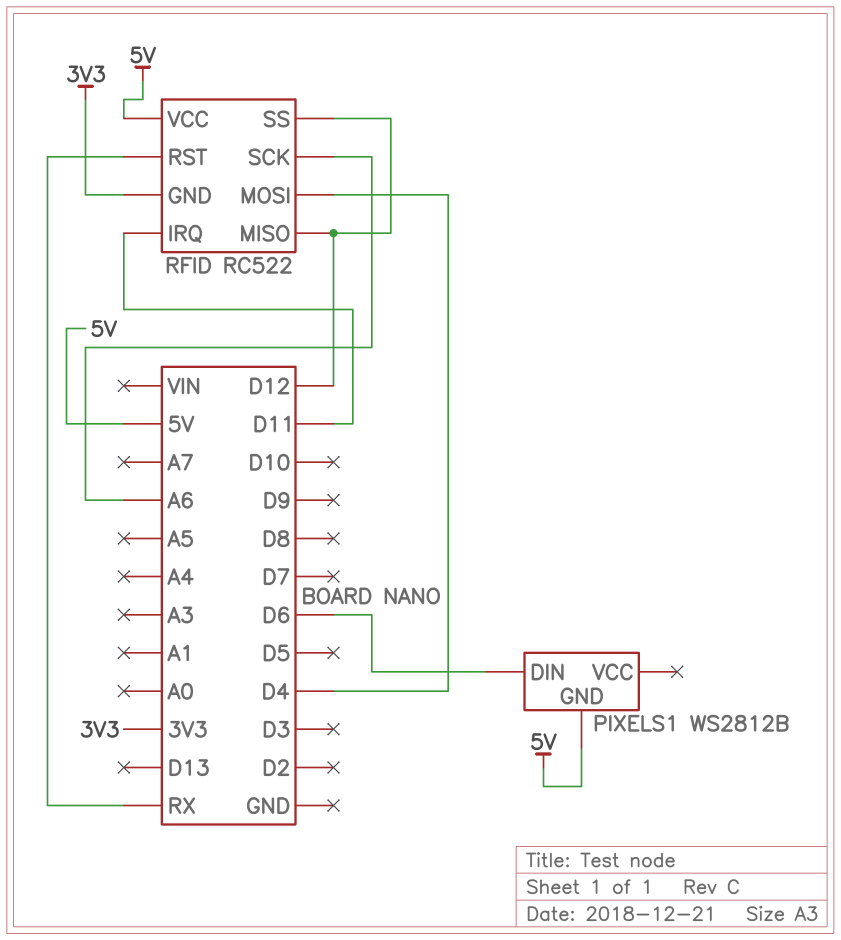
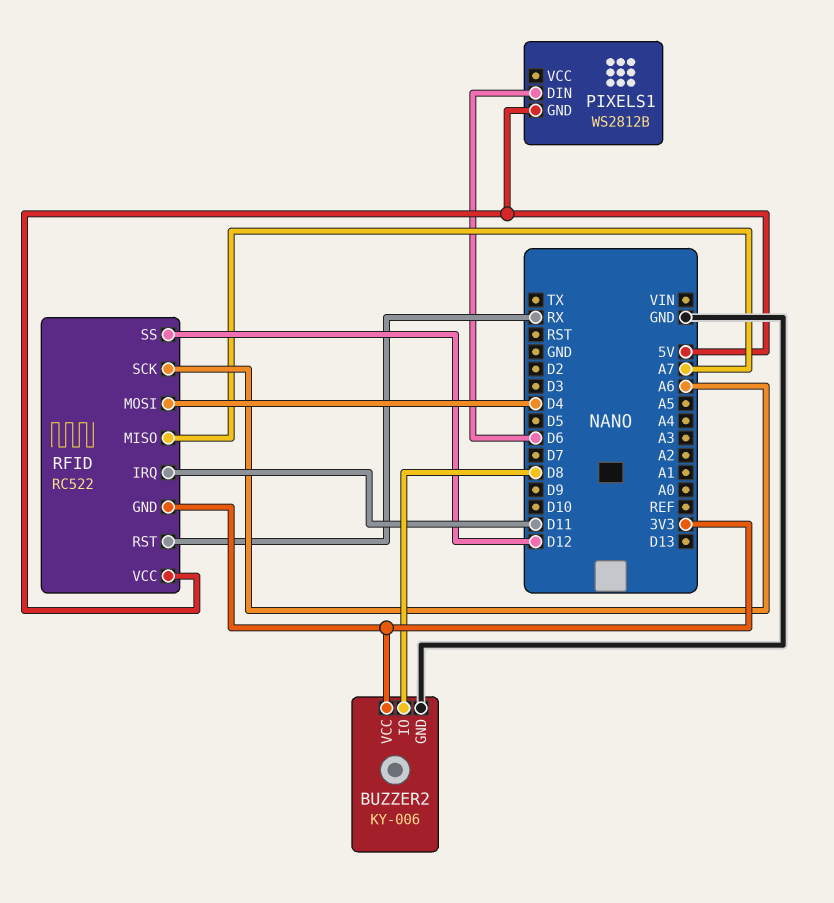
BUZZER2: none -> KY-006
BUZZER2 pin GND: none -> GND
BUZZER2 pin IO: none -> D8
BUZZER2 pin VCC: none -> 3V3
RFID pin MISO: D12 -> A7

